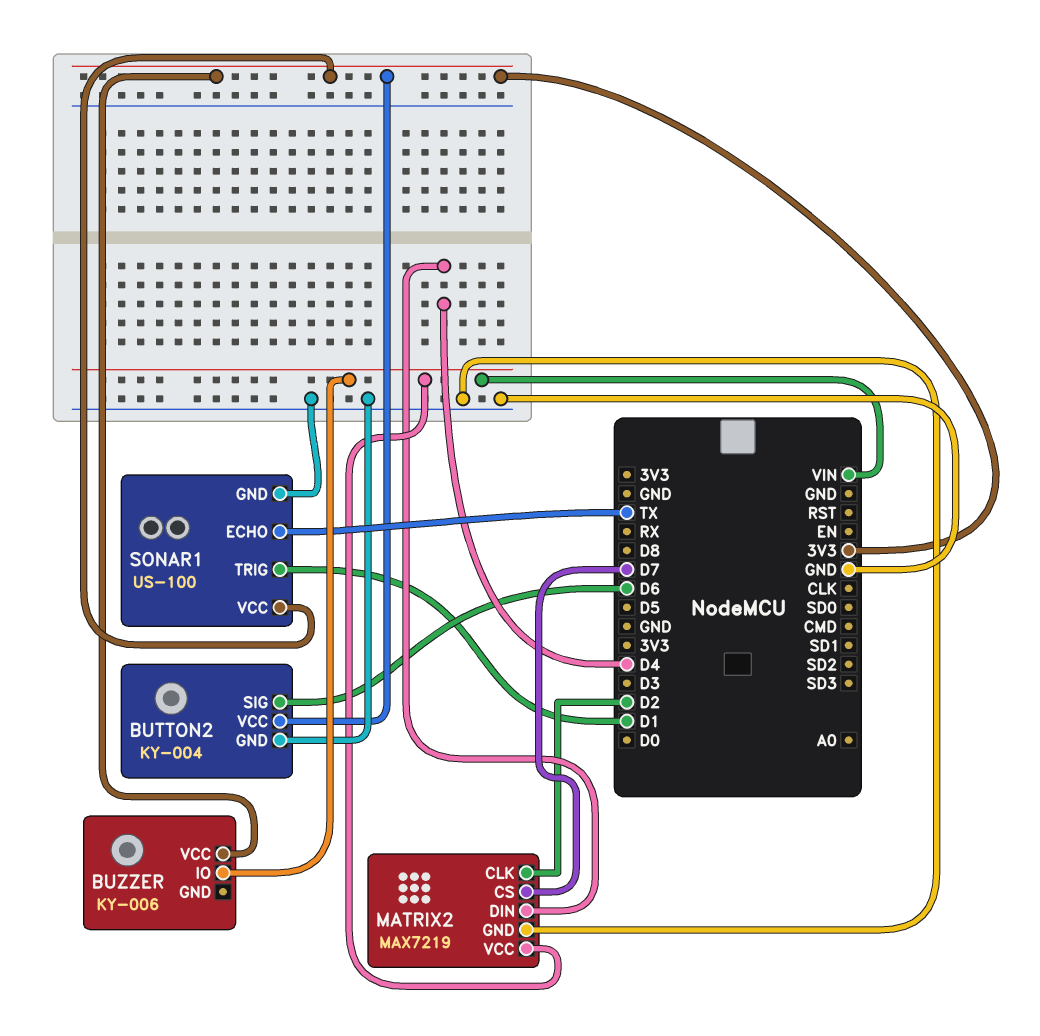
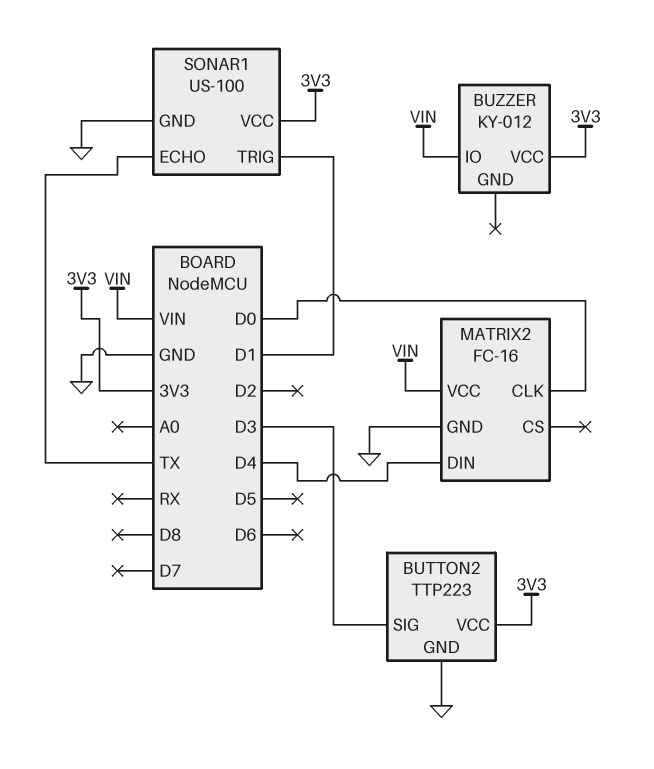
BUTTON2: KY-004 -> TTP223
BUTTON2 pin SIG: D6 -> D3
BUZZER: KY-006 -> KY-012
MATRIX2: MAX7219 -> FC-16
MATRIX2 pin CLK: D2 -> D0
MATRIX2 pin CS: D7 -> none

